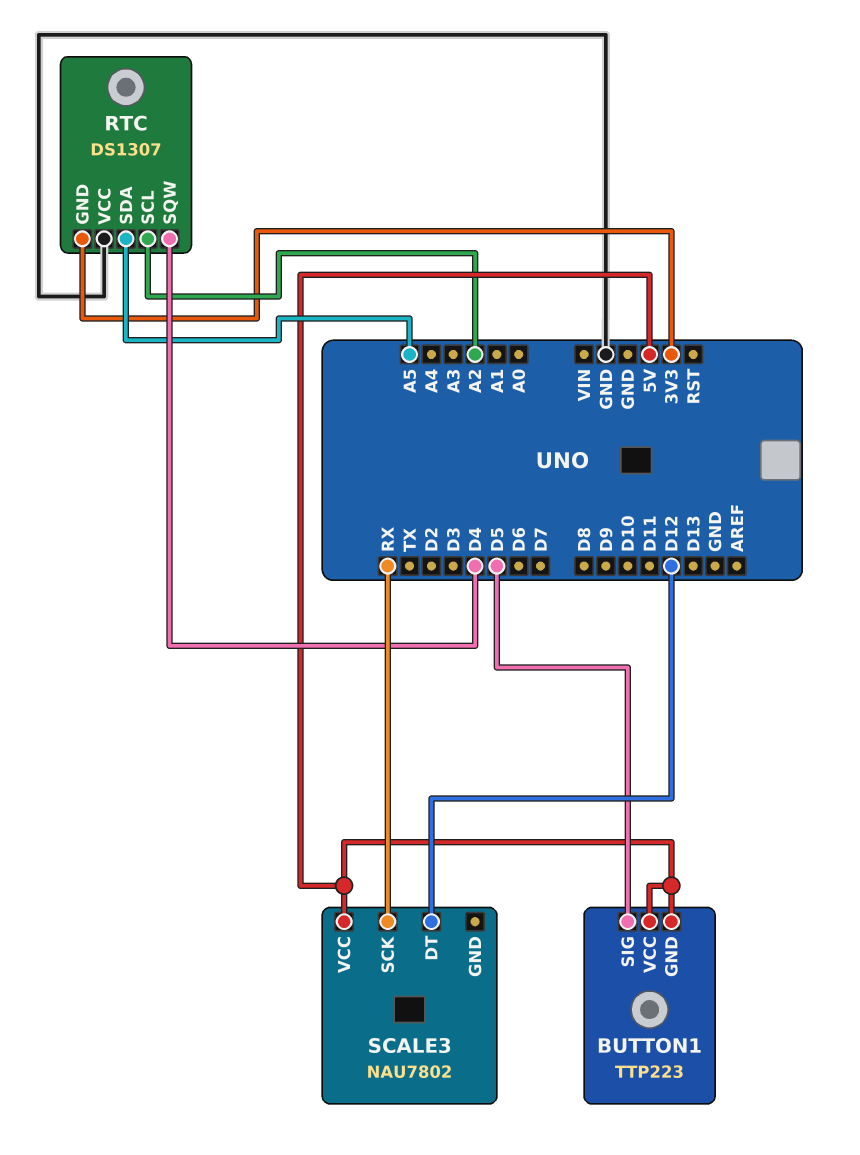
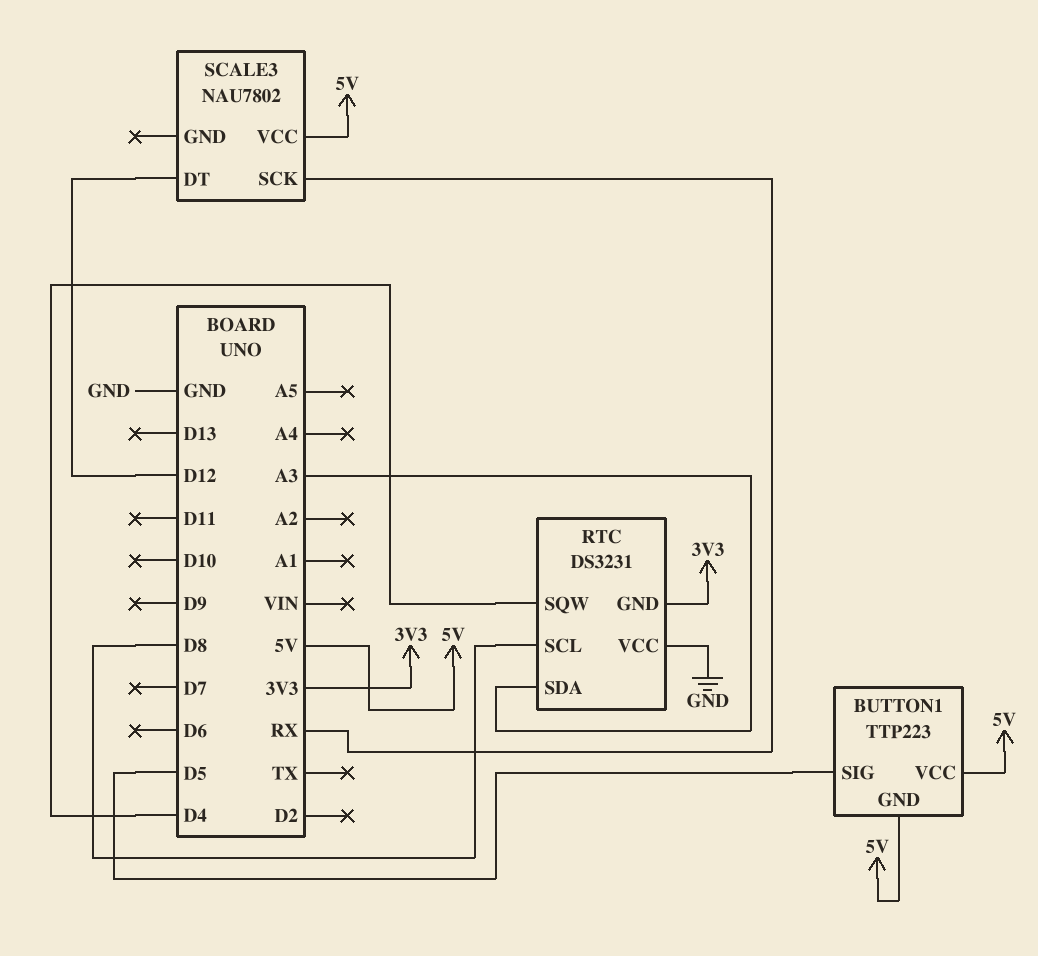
RTC: DS1307 -> DS3231
RTC pin SCL: A2 -> D8
RTC pin SDA: A5 -> A3

